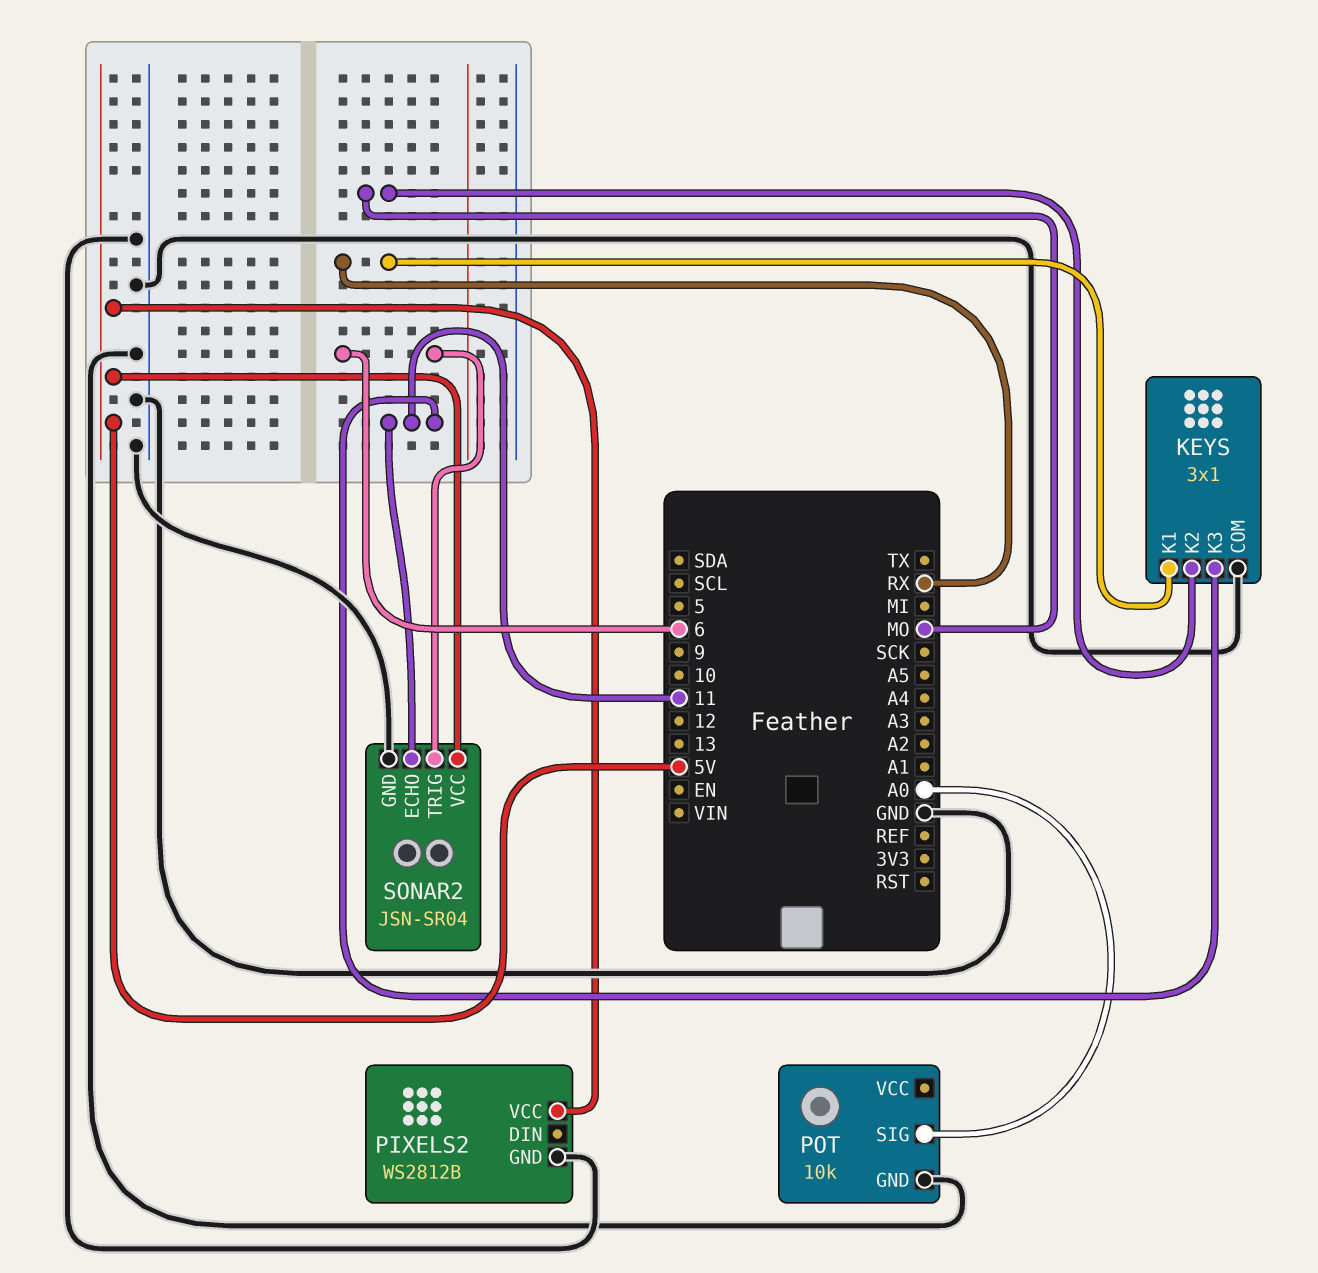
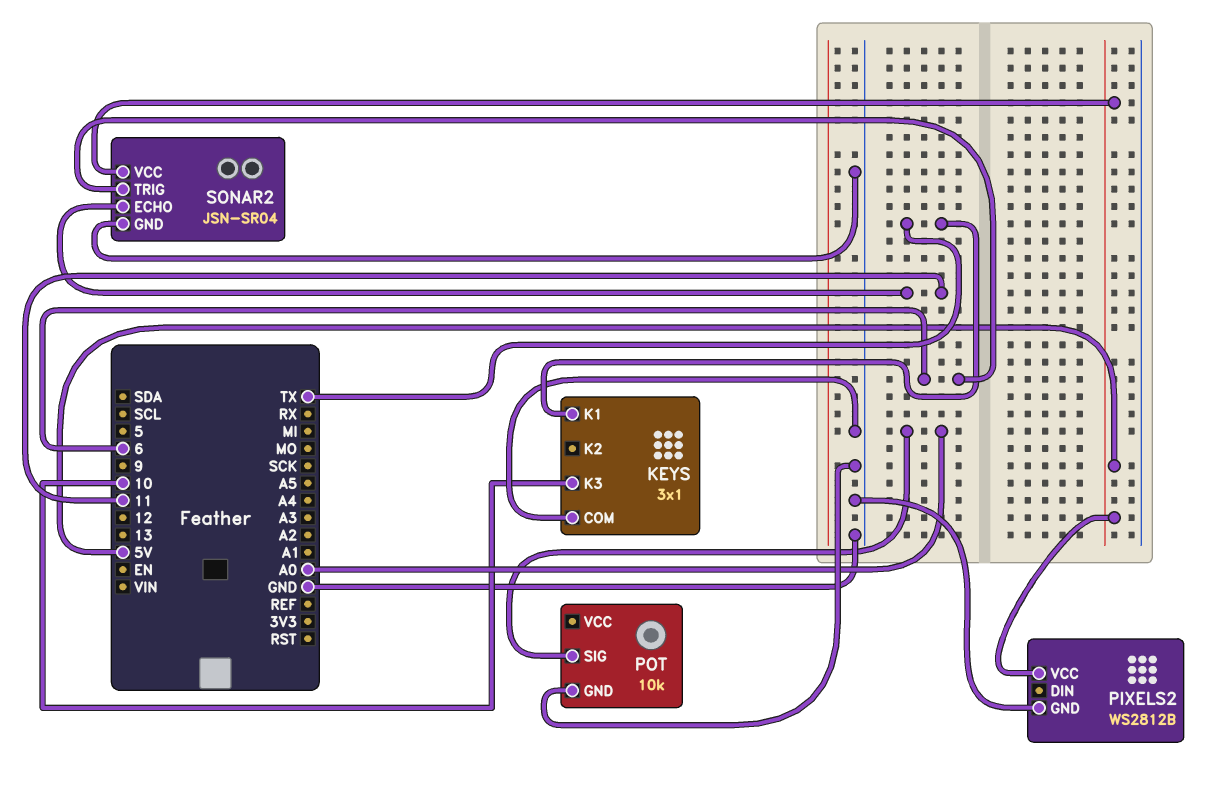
KEYS pin K1: RX -> TX
KEYS pin K2: MO -> none
KEYS pin K3: 11 -> 10

